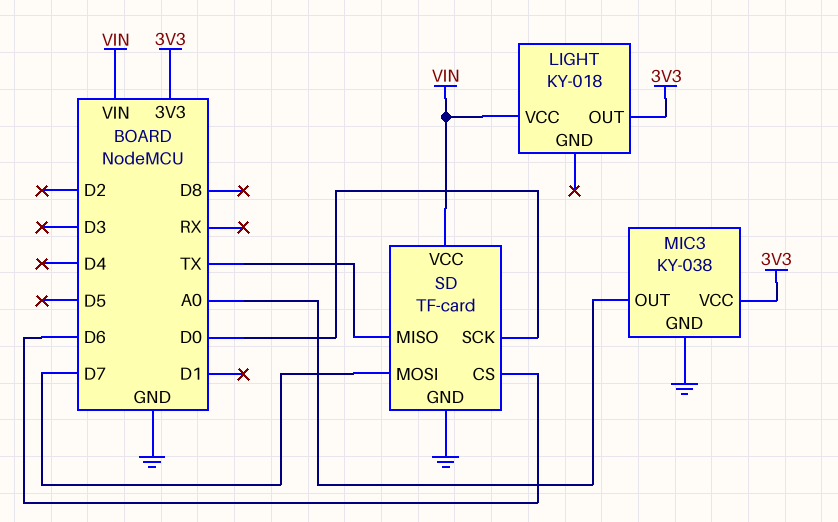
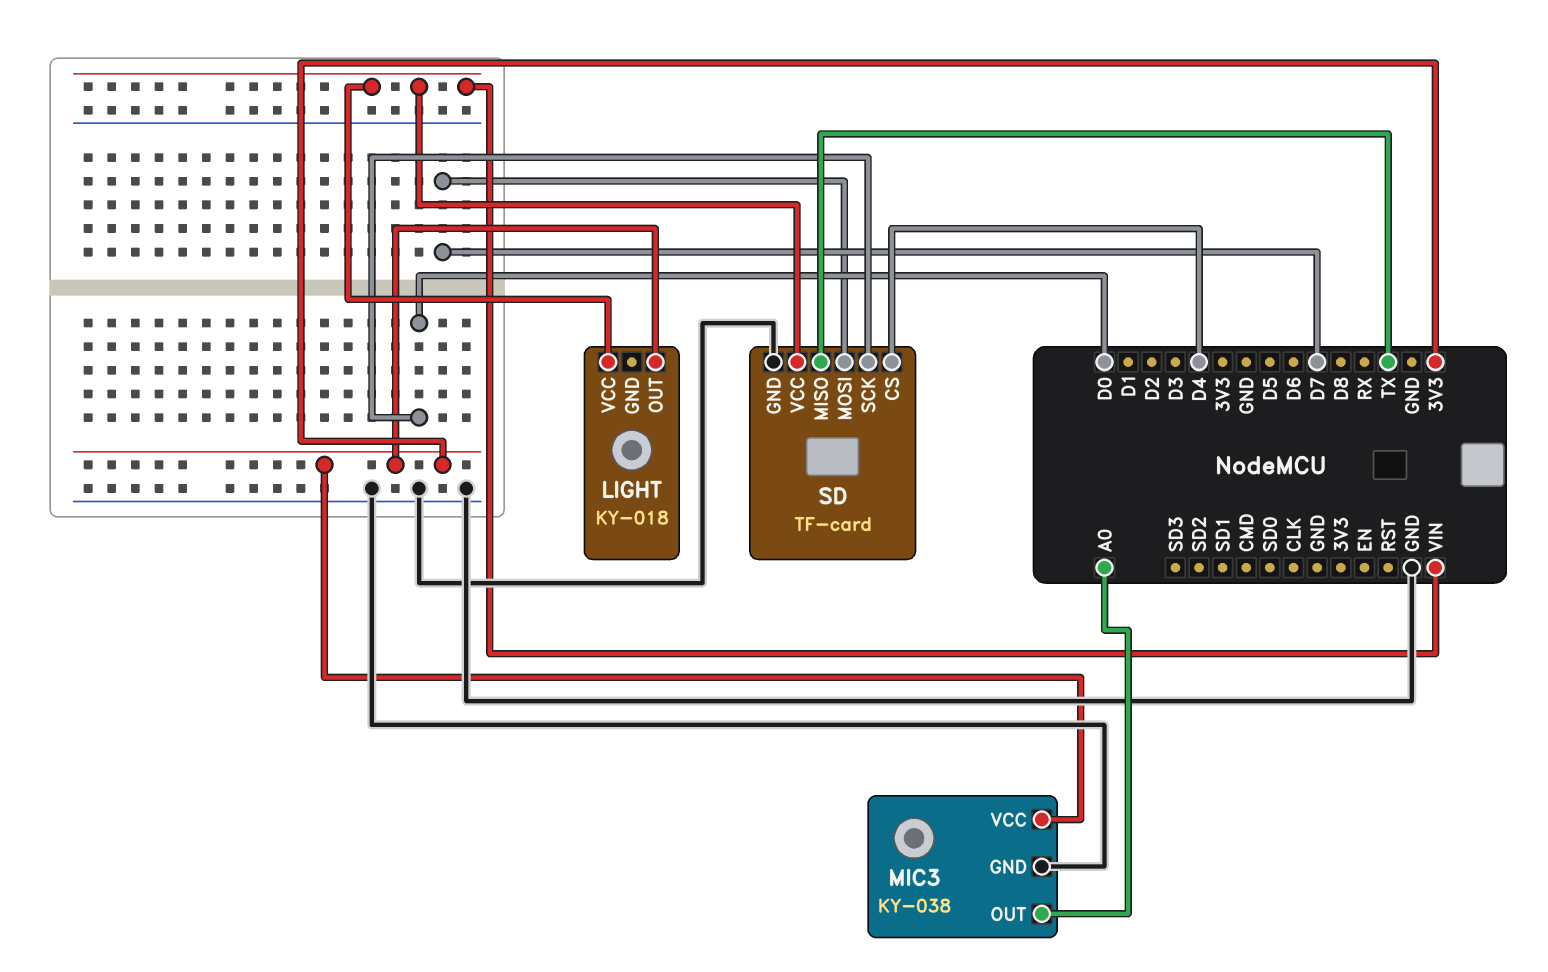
SD pin CS: D6 -> D4

